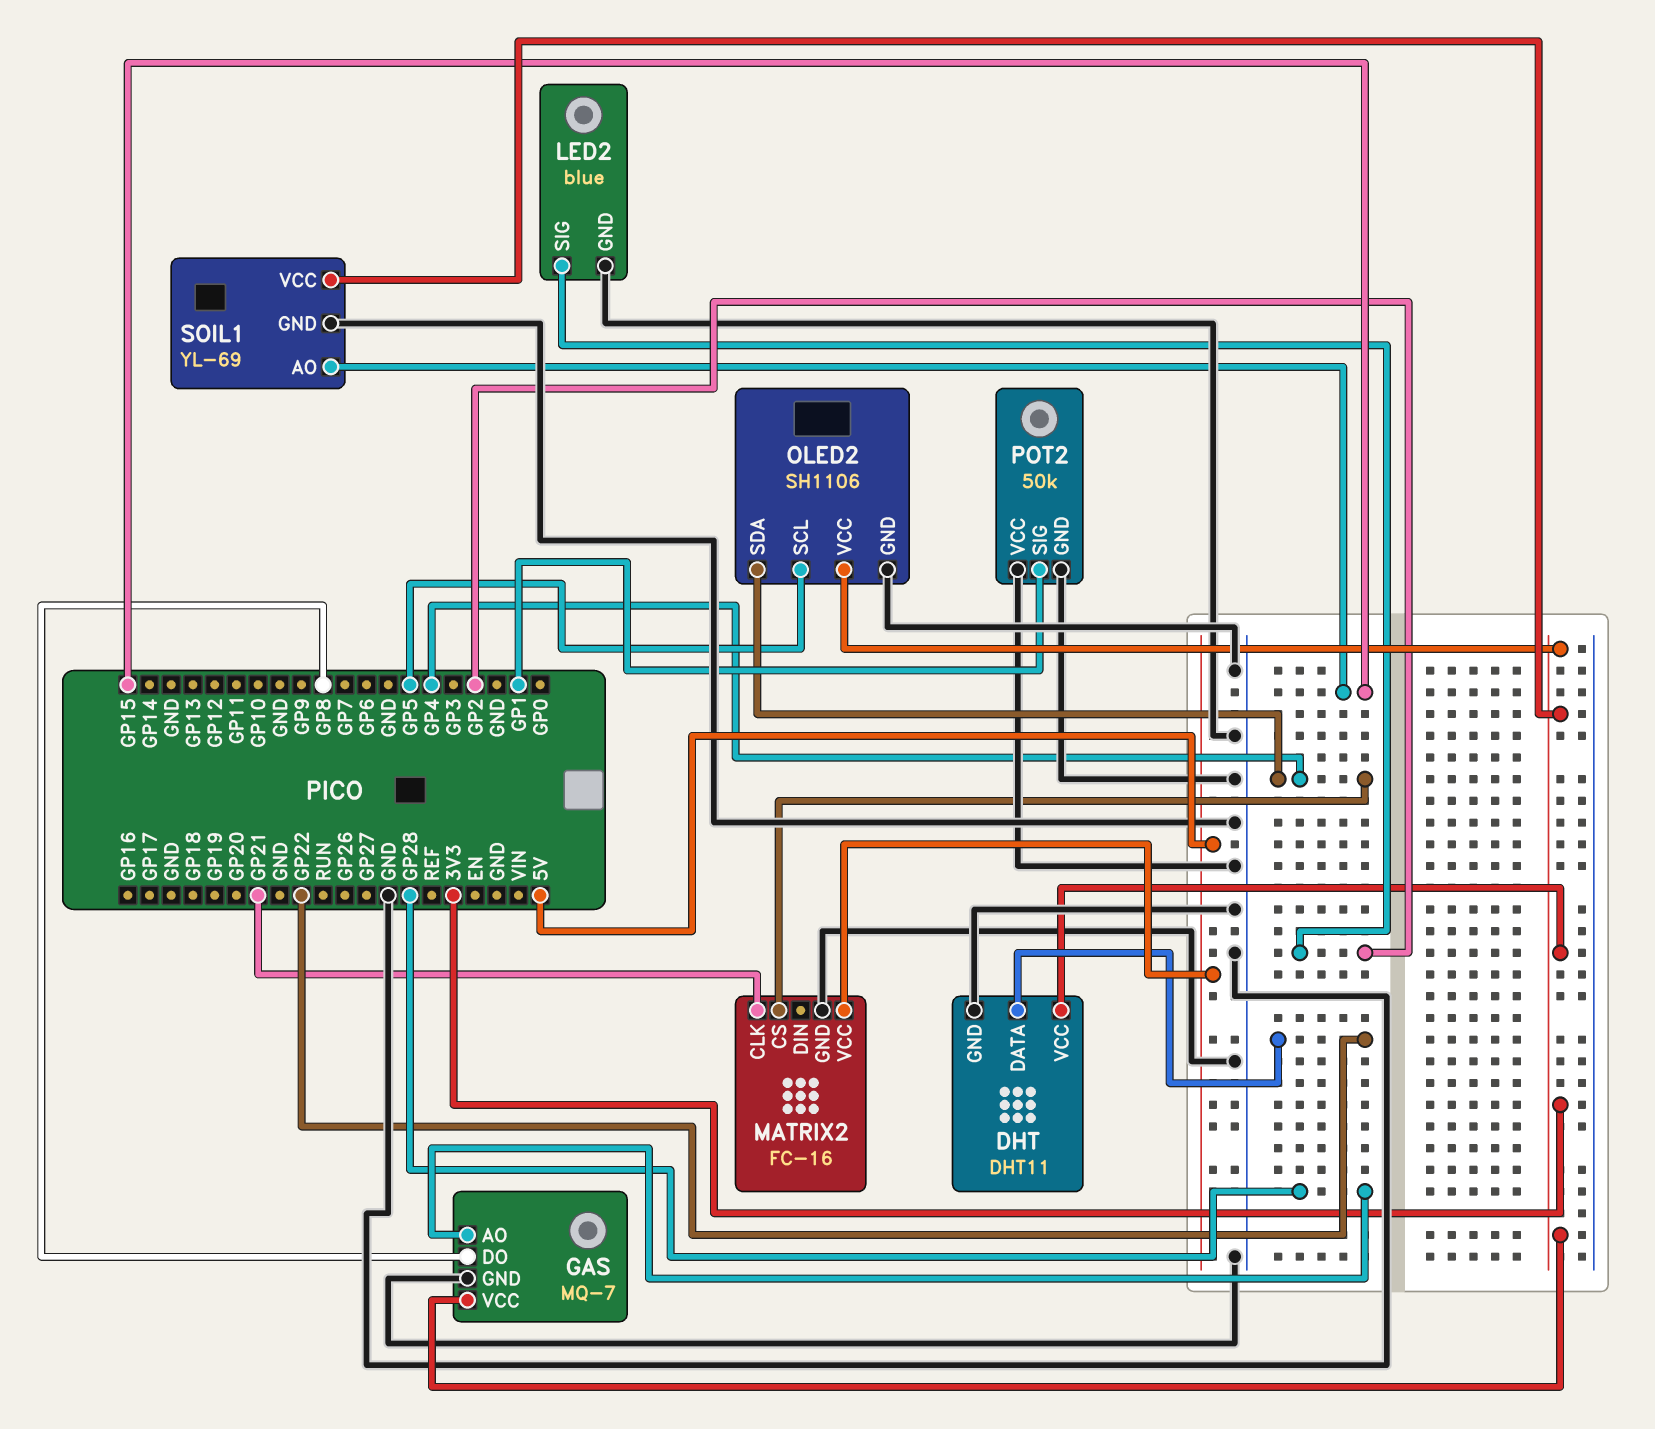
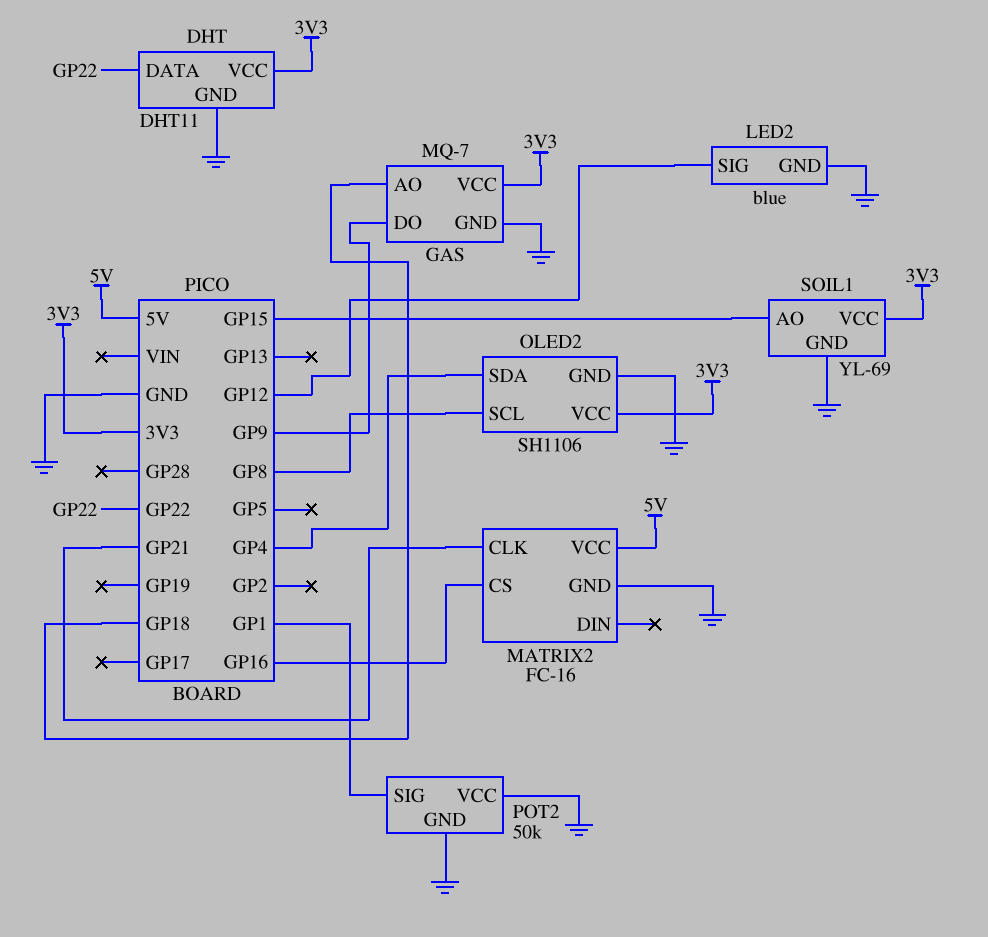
GAS pin AO: GP28 -> GP18
GAS pin DO: GP8 -> GP9
LED2 pin SIG: GP2 -> GP12
MATRIX2 pin CS: GP4 -> GP16
OLED2 pin SCL: GP5 -> GP8

